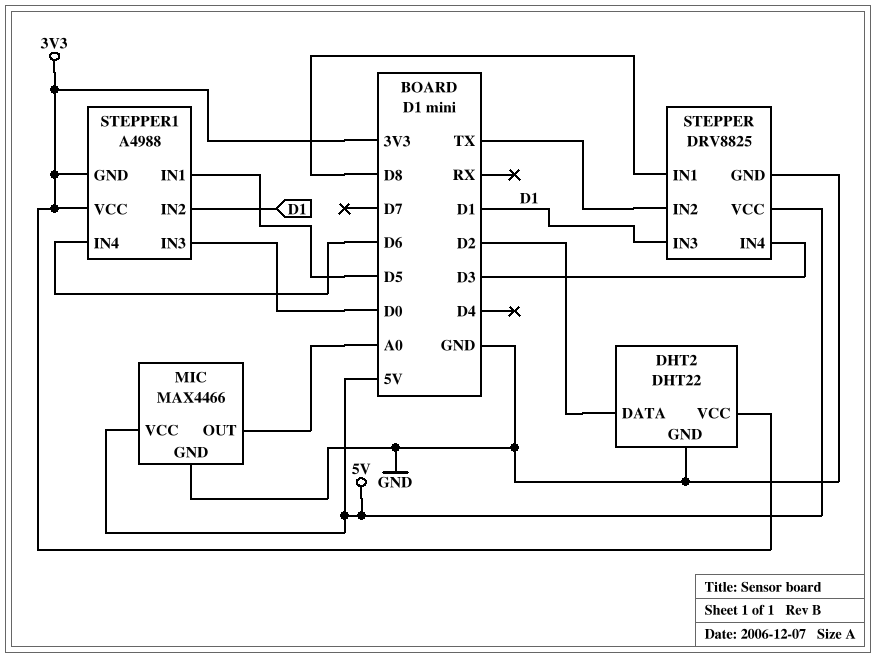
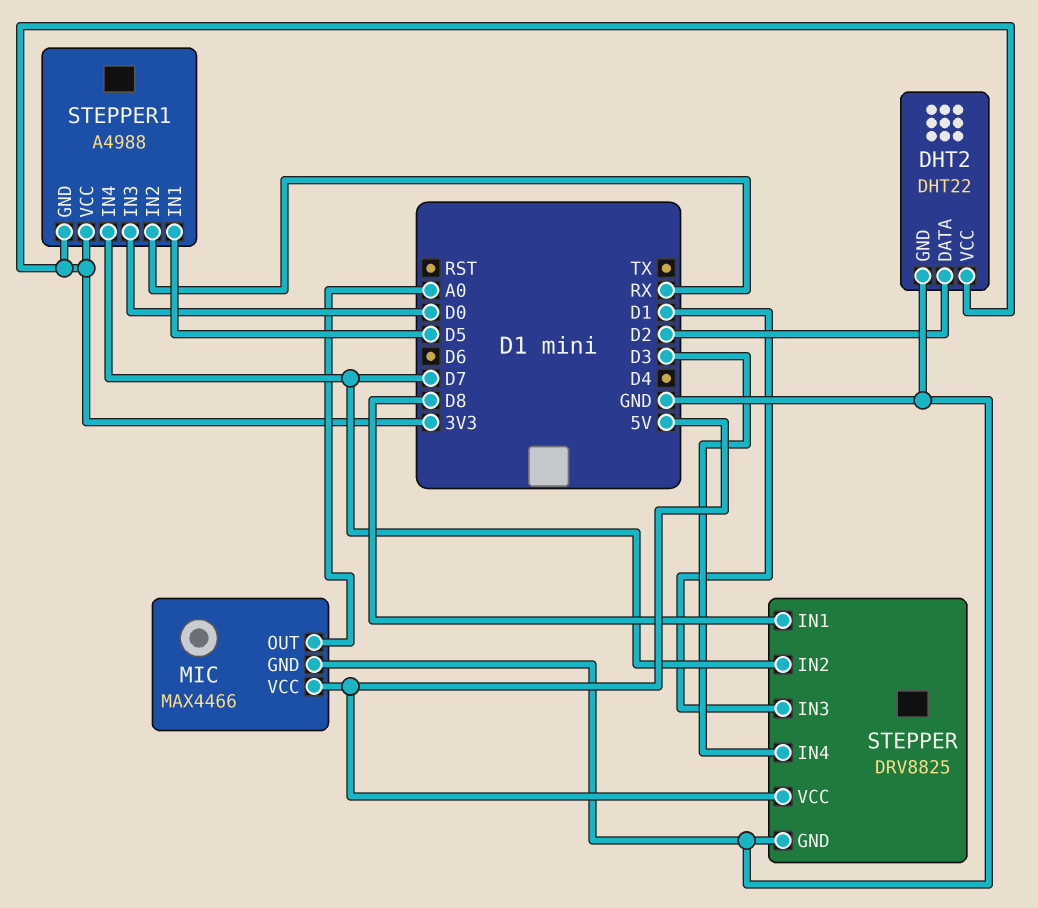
STEPPER pin IN2: TX -> D7
STEPPER1 pin IN2: D1 -> RX
STEPPER1 pin IN4: D6 -> D7

